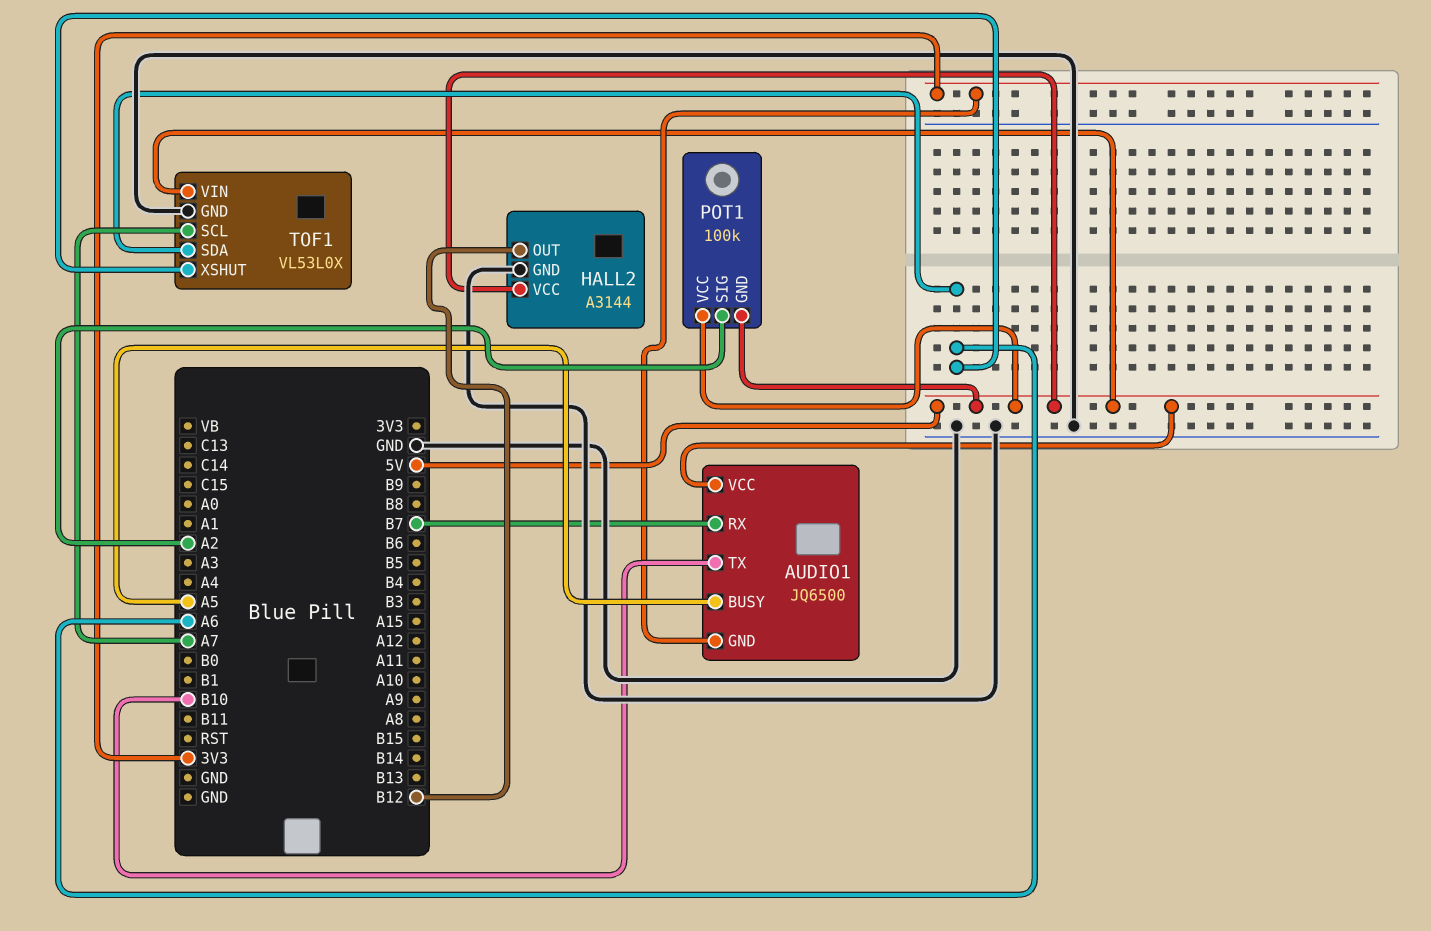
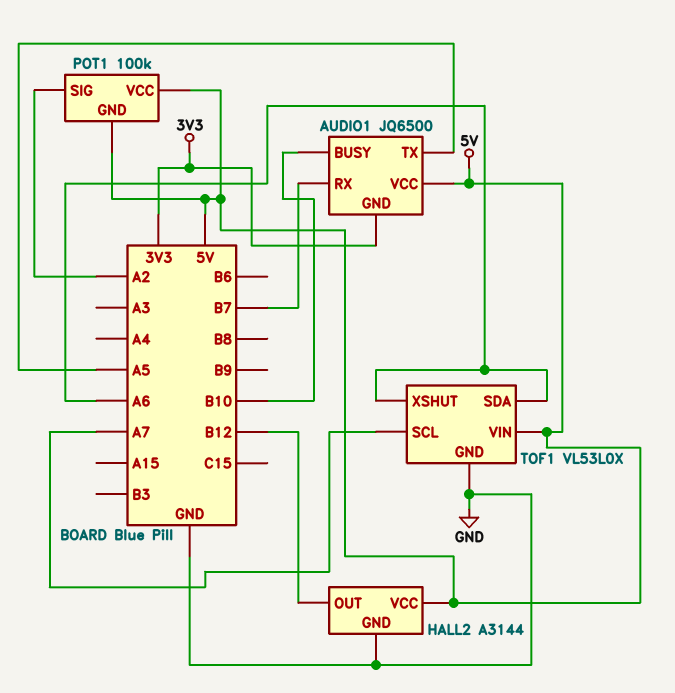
AUDIO1 pin BUSY: A5 -> B10
AUDIO1 pin TX: B10 -> A5

